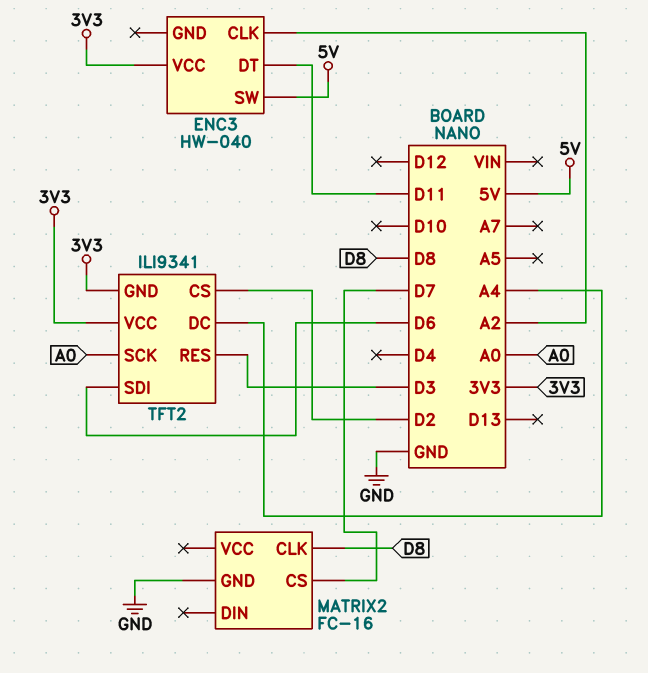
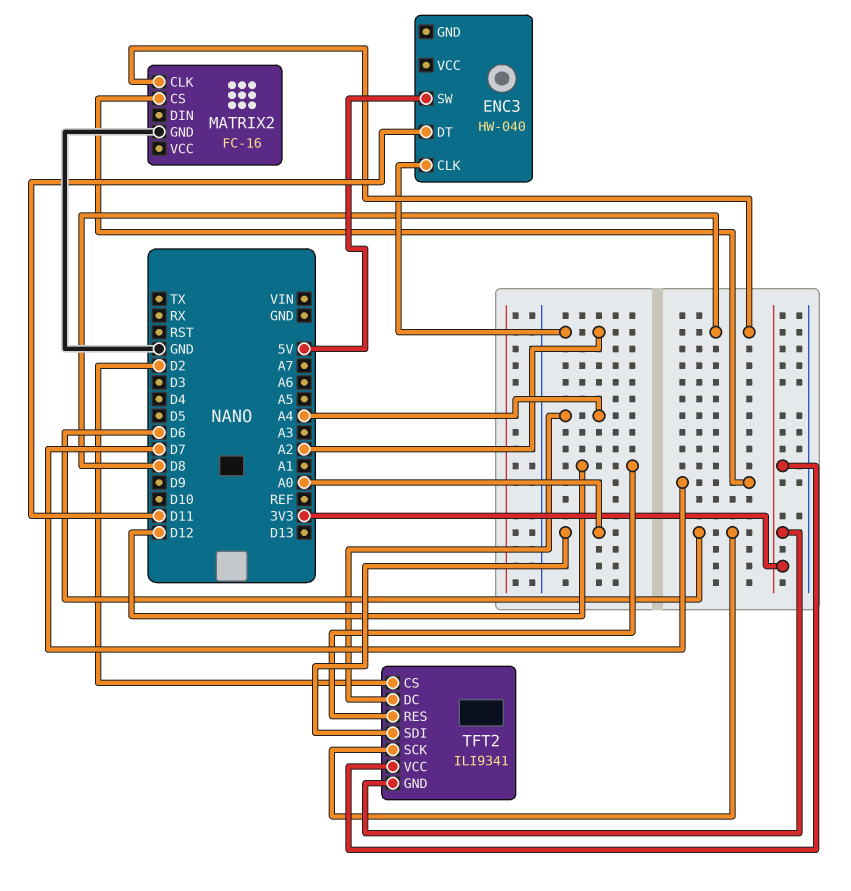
ENC3 pin VCC: 3V3 -> none
TFT2 pin RES: D3 -> D12
TFT2 pin SCK: A0 -> D6
TFT2 pin SDI: D6 -> A0

